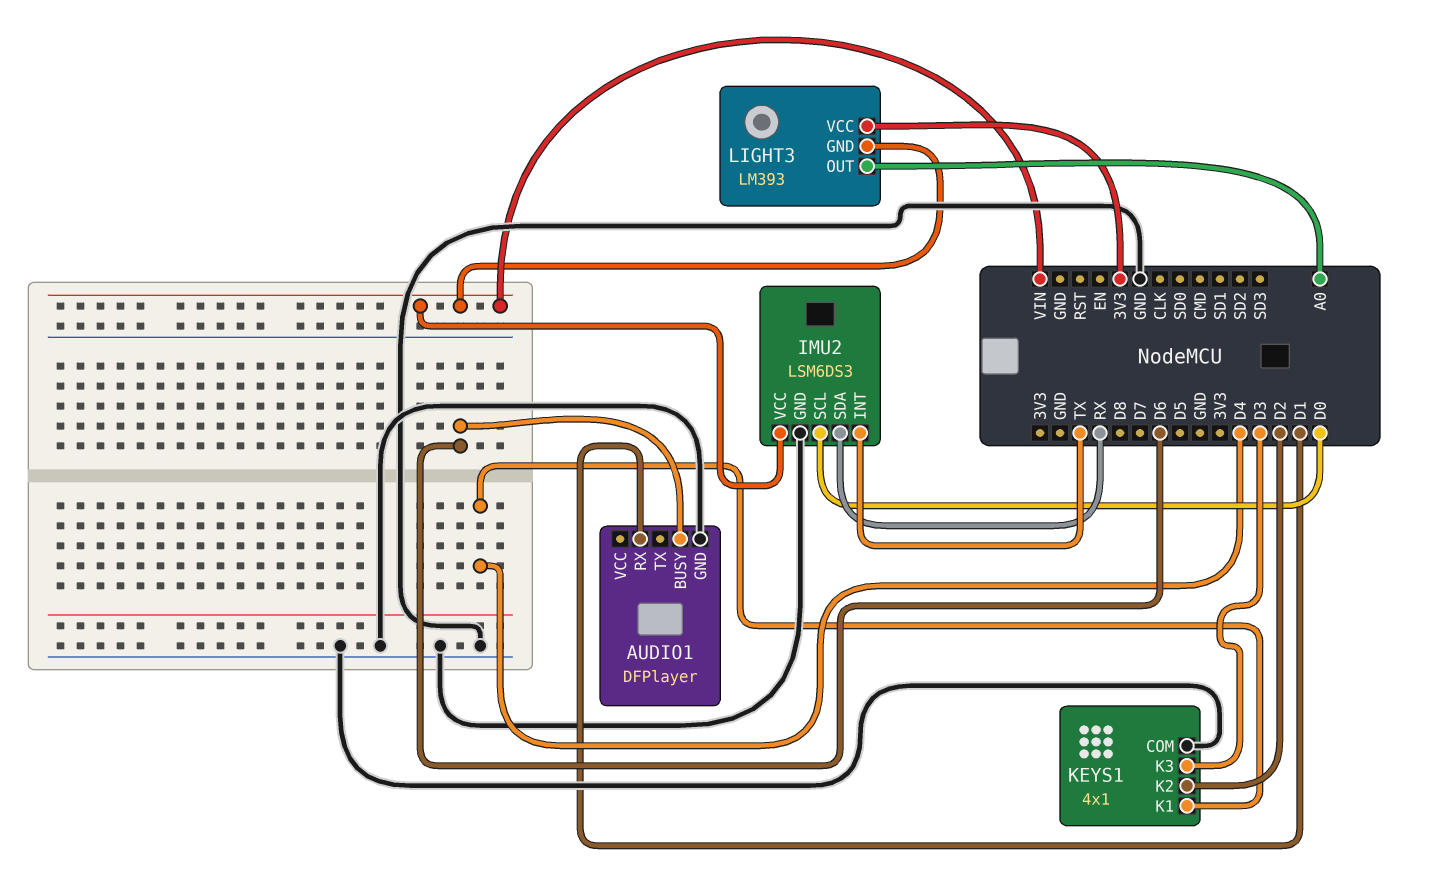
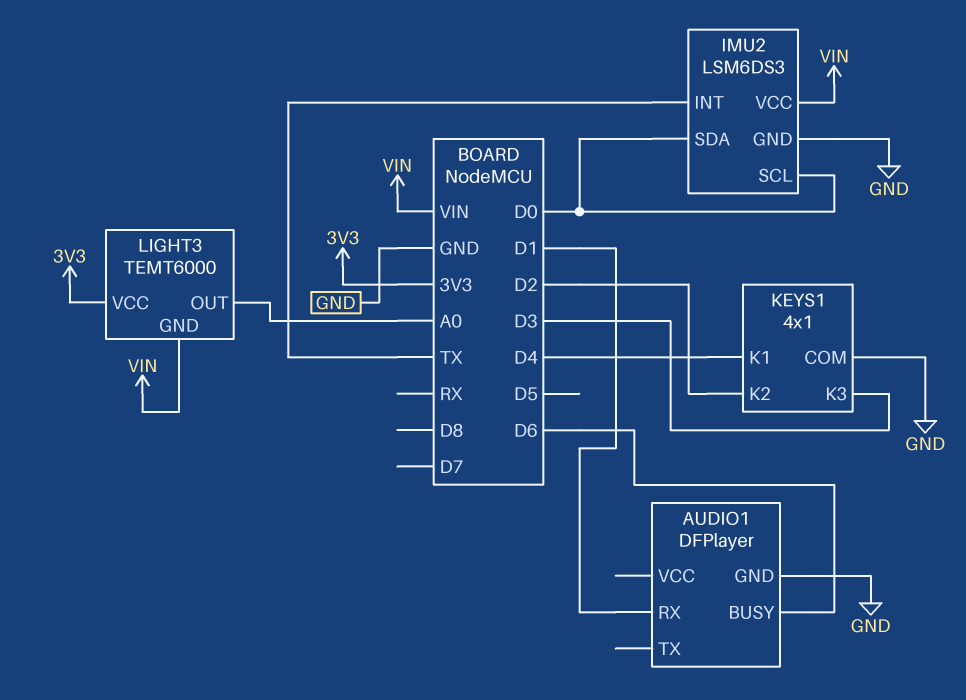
IMU2 pin SDA: RX -> D0
LIGHT3: LM393 -> TEMT6000

